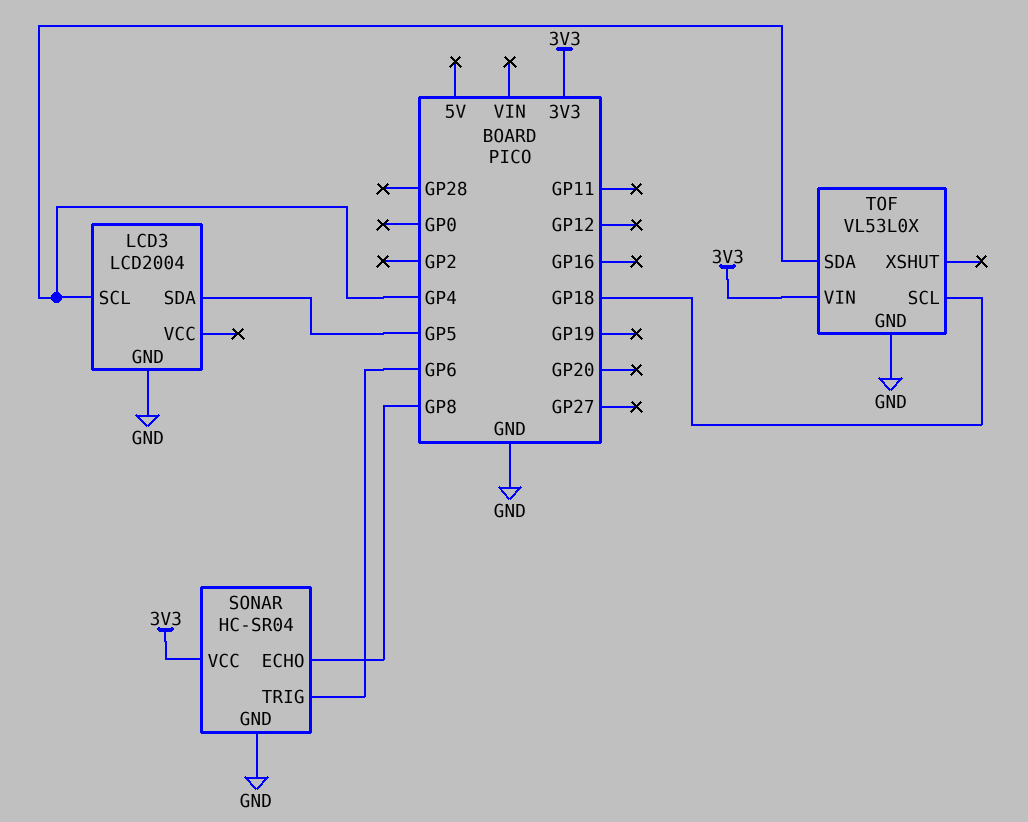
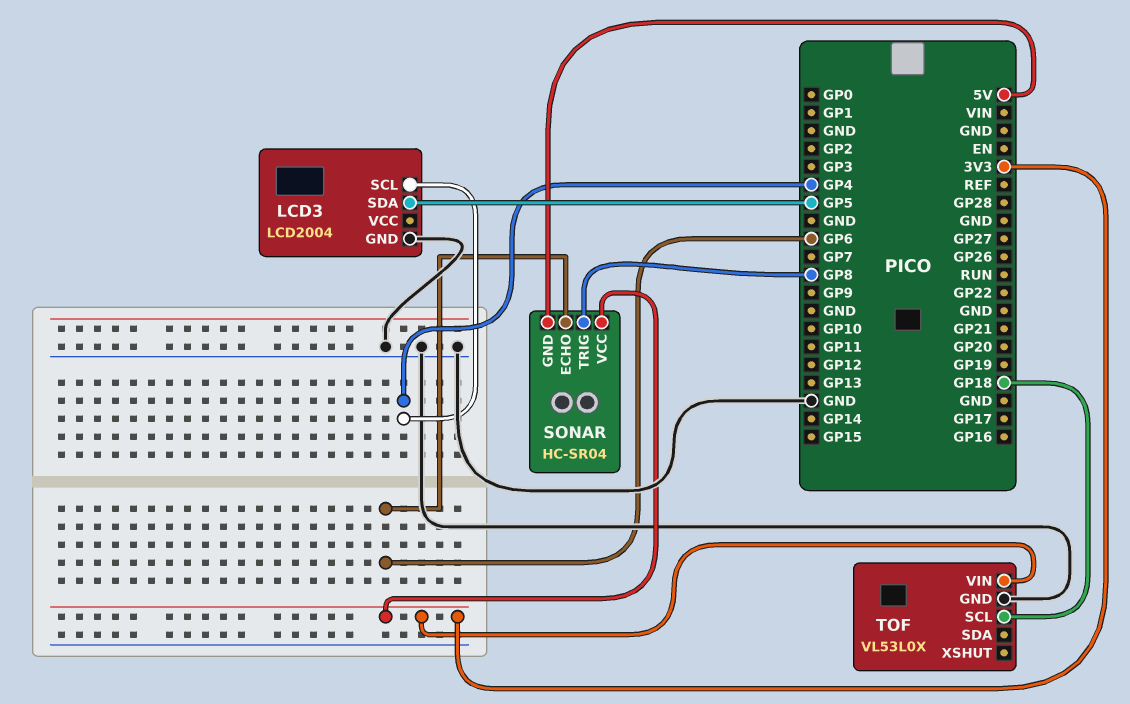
SONAR pin ECHO: GP8 -> GP6
SONAR pin GND: GND -> 5V
SONAR pin TRIG: GP6 -> GP8
TOF pin SDA: GP4 -> none

